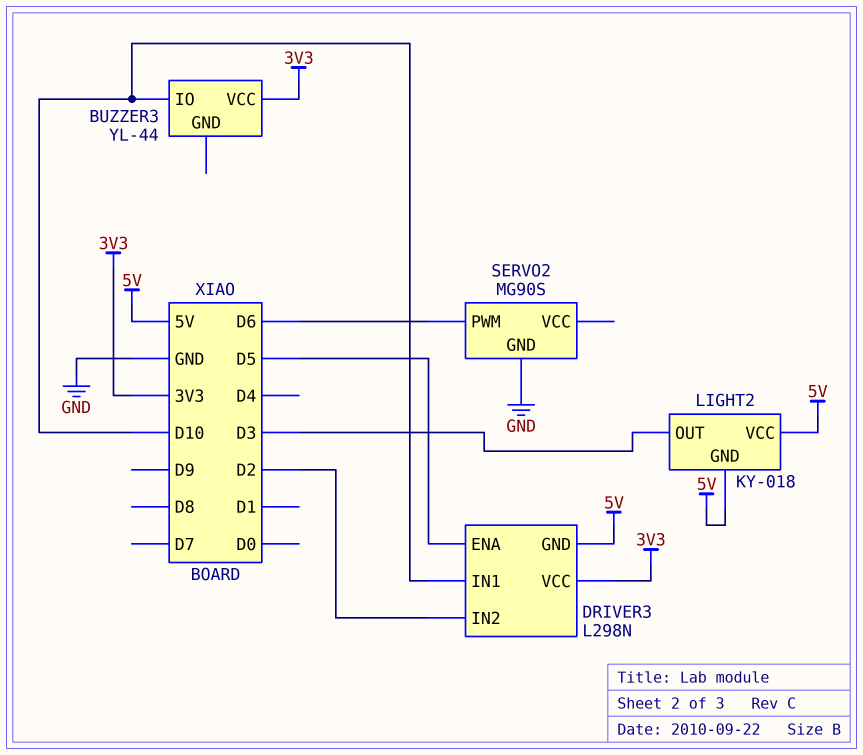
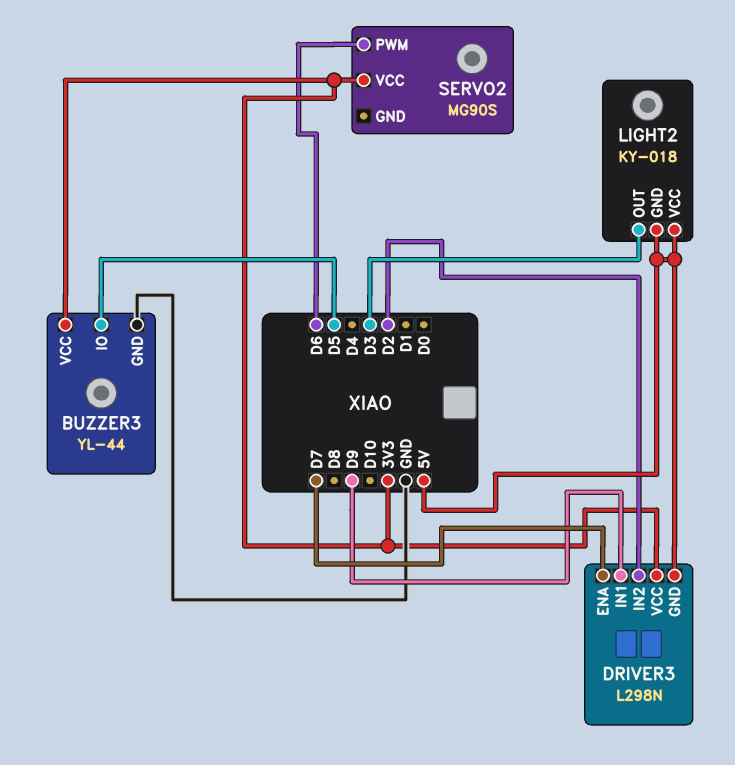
BUZZER3 pin GND: none -> GND
BUZZER3 pin IO: D10 -> D5
DRIVER3 pin ENA: D5 -> D7
DRIVER3 pin IN1: D10 -> D9
SERVO2 pin GND: GND -> none
SERVO2 pin VCC: none -> 3V3

